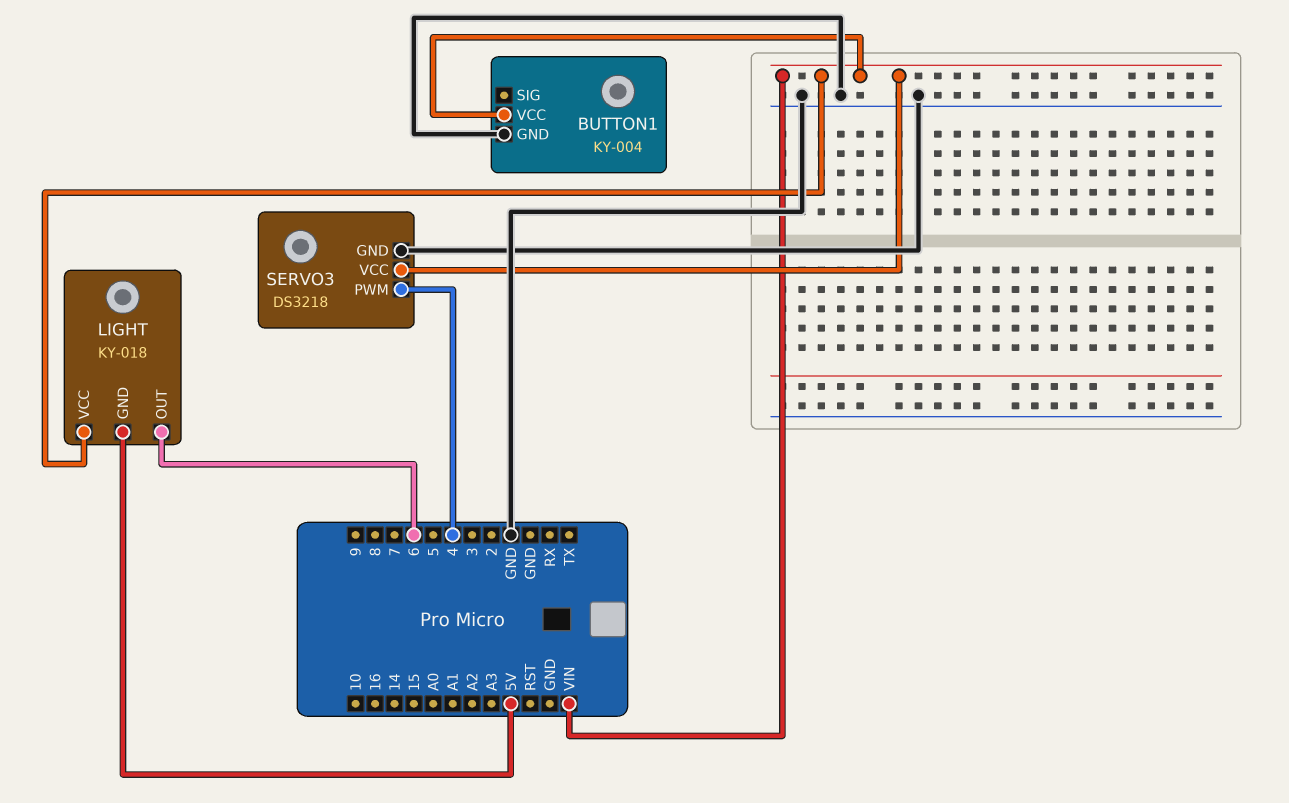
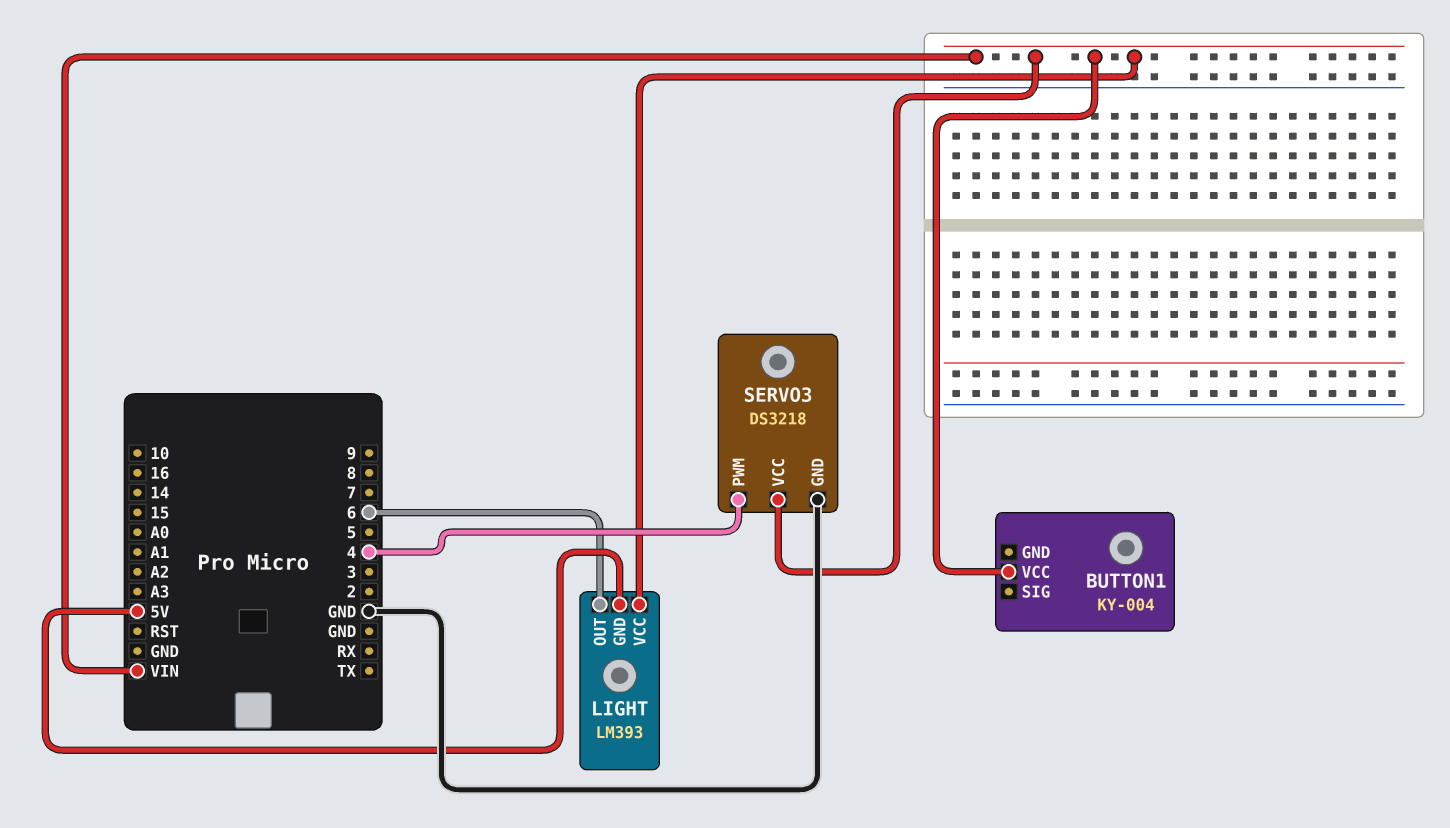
BUTTON1 pin GND: GND -> none
LIGHT: KY-018 -> LM393

